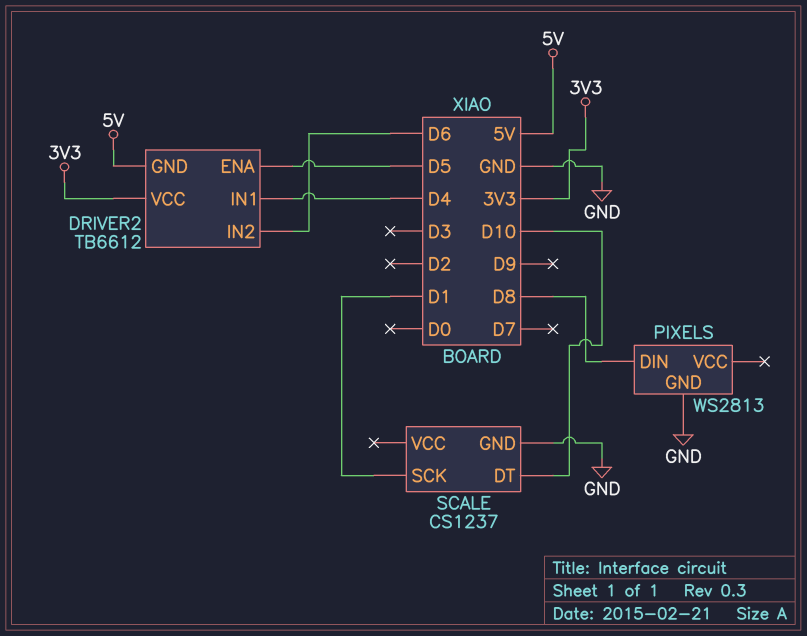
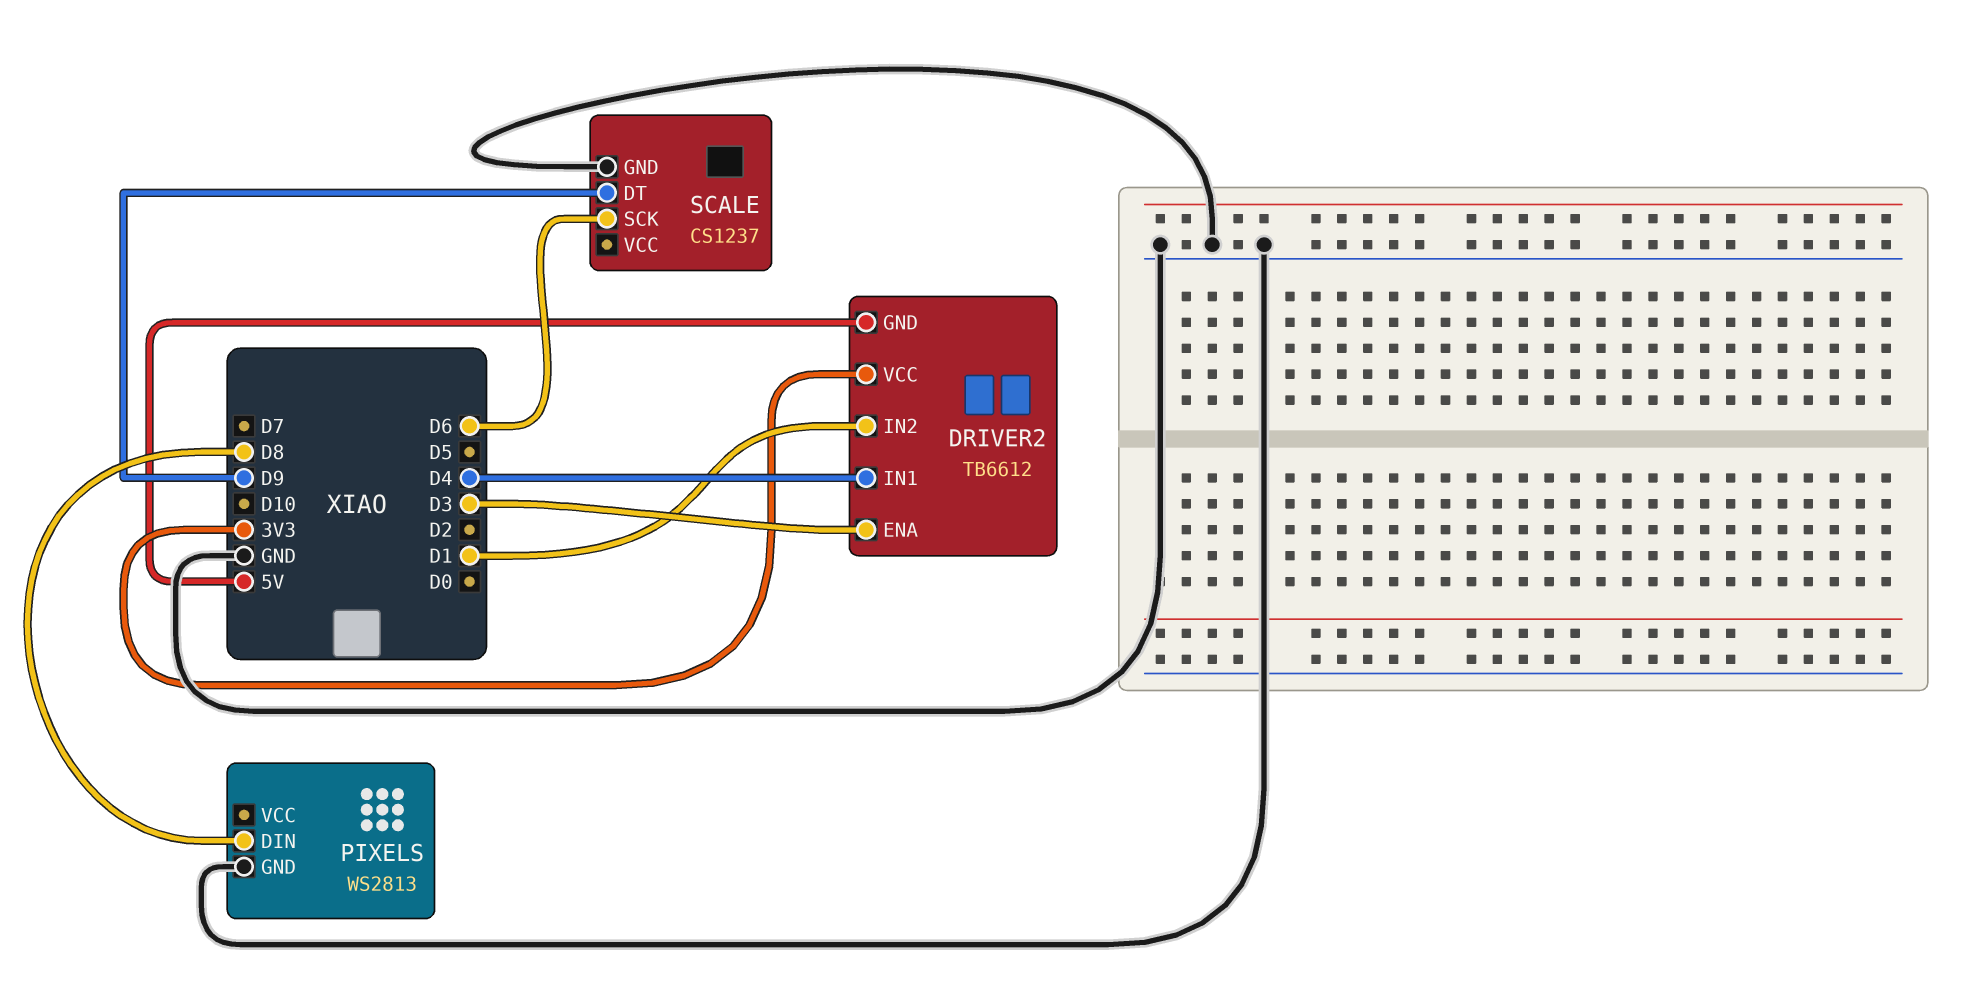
DRIVER2 pin ENA: D5 -> D3
DRIVER2 pin IN2: D6 -> D1
SCALE pin DT: D10 -> D9
SCALE pin SCK: D1 -> D6

